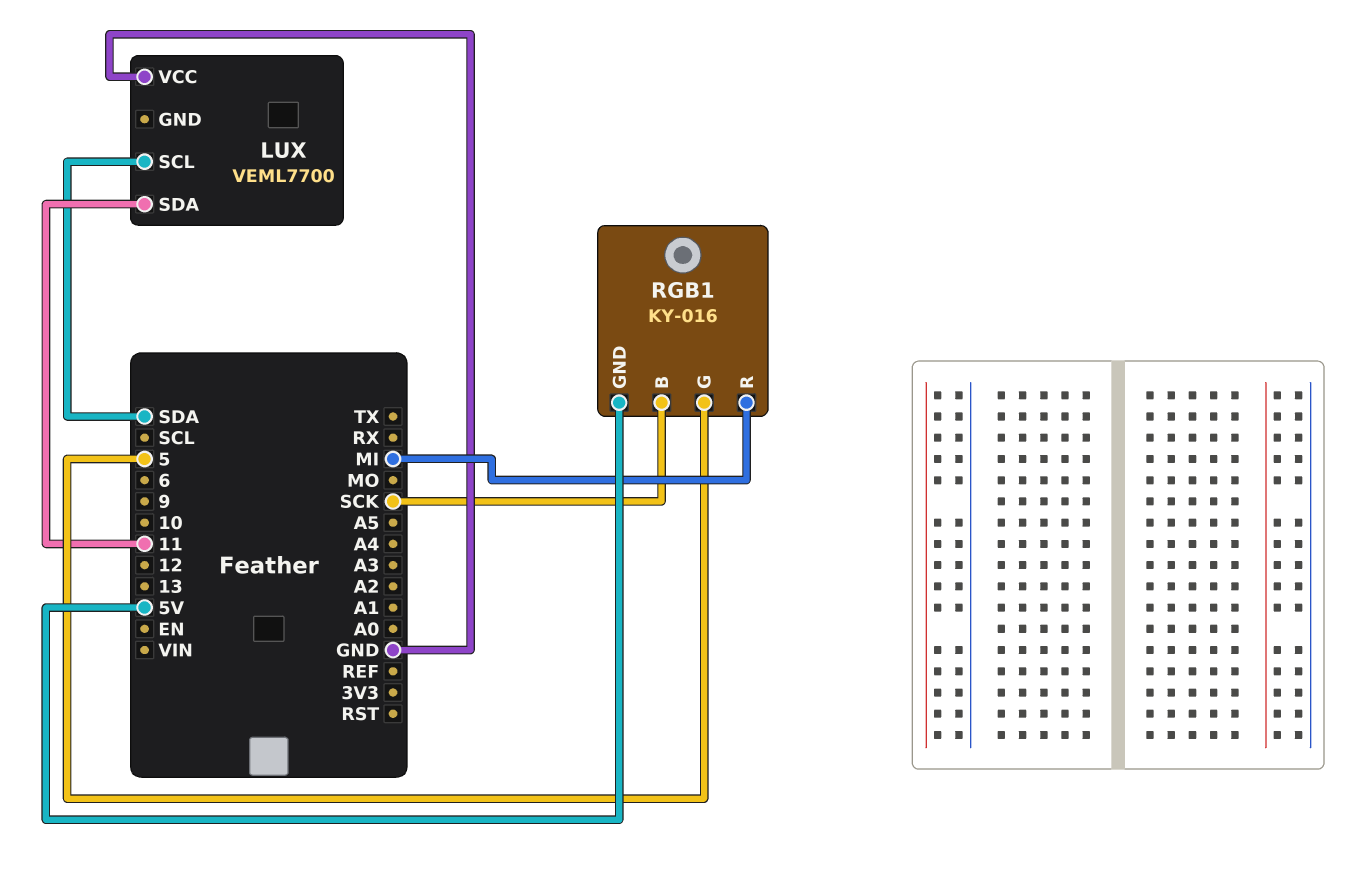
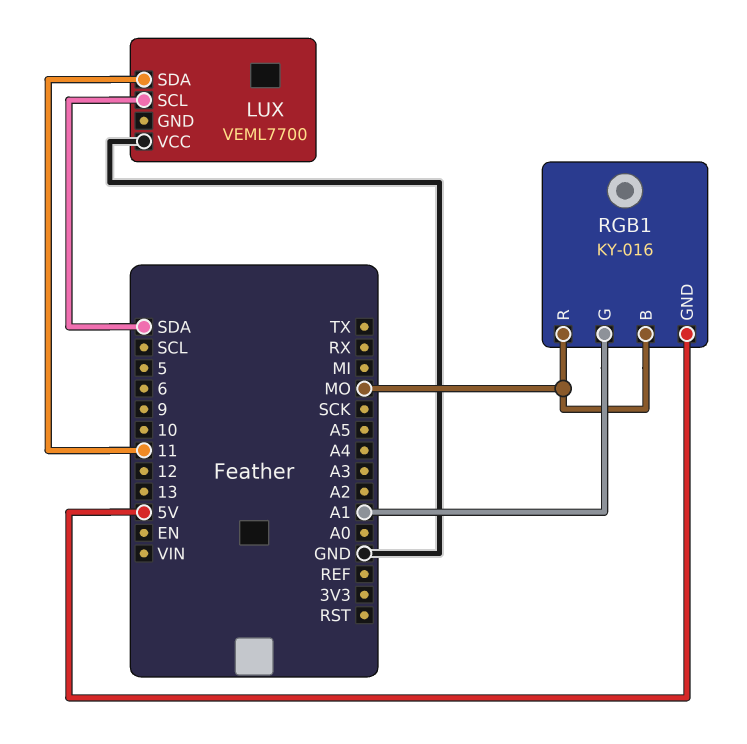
RGB1 pin B: SCK -> MO
RGB1 pin G: 5 -> A1
RGB1 pin R: MI -> MO

